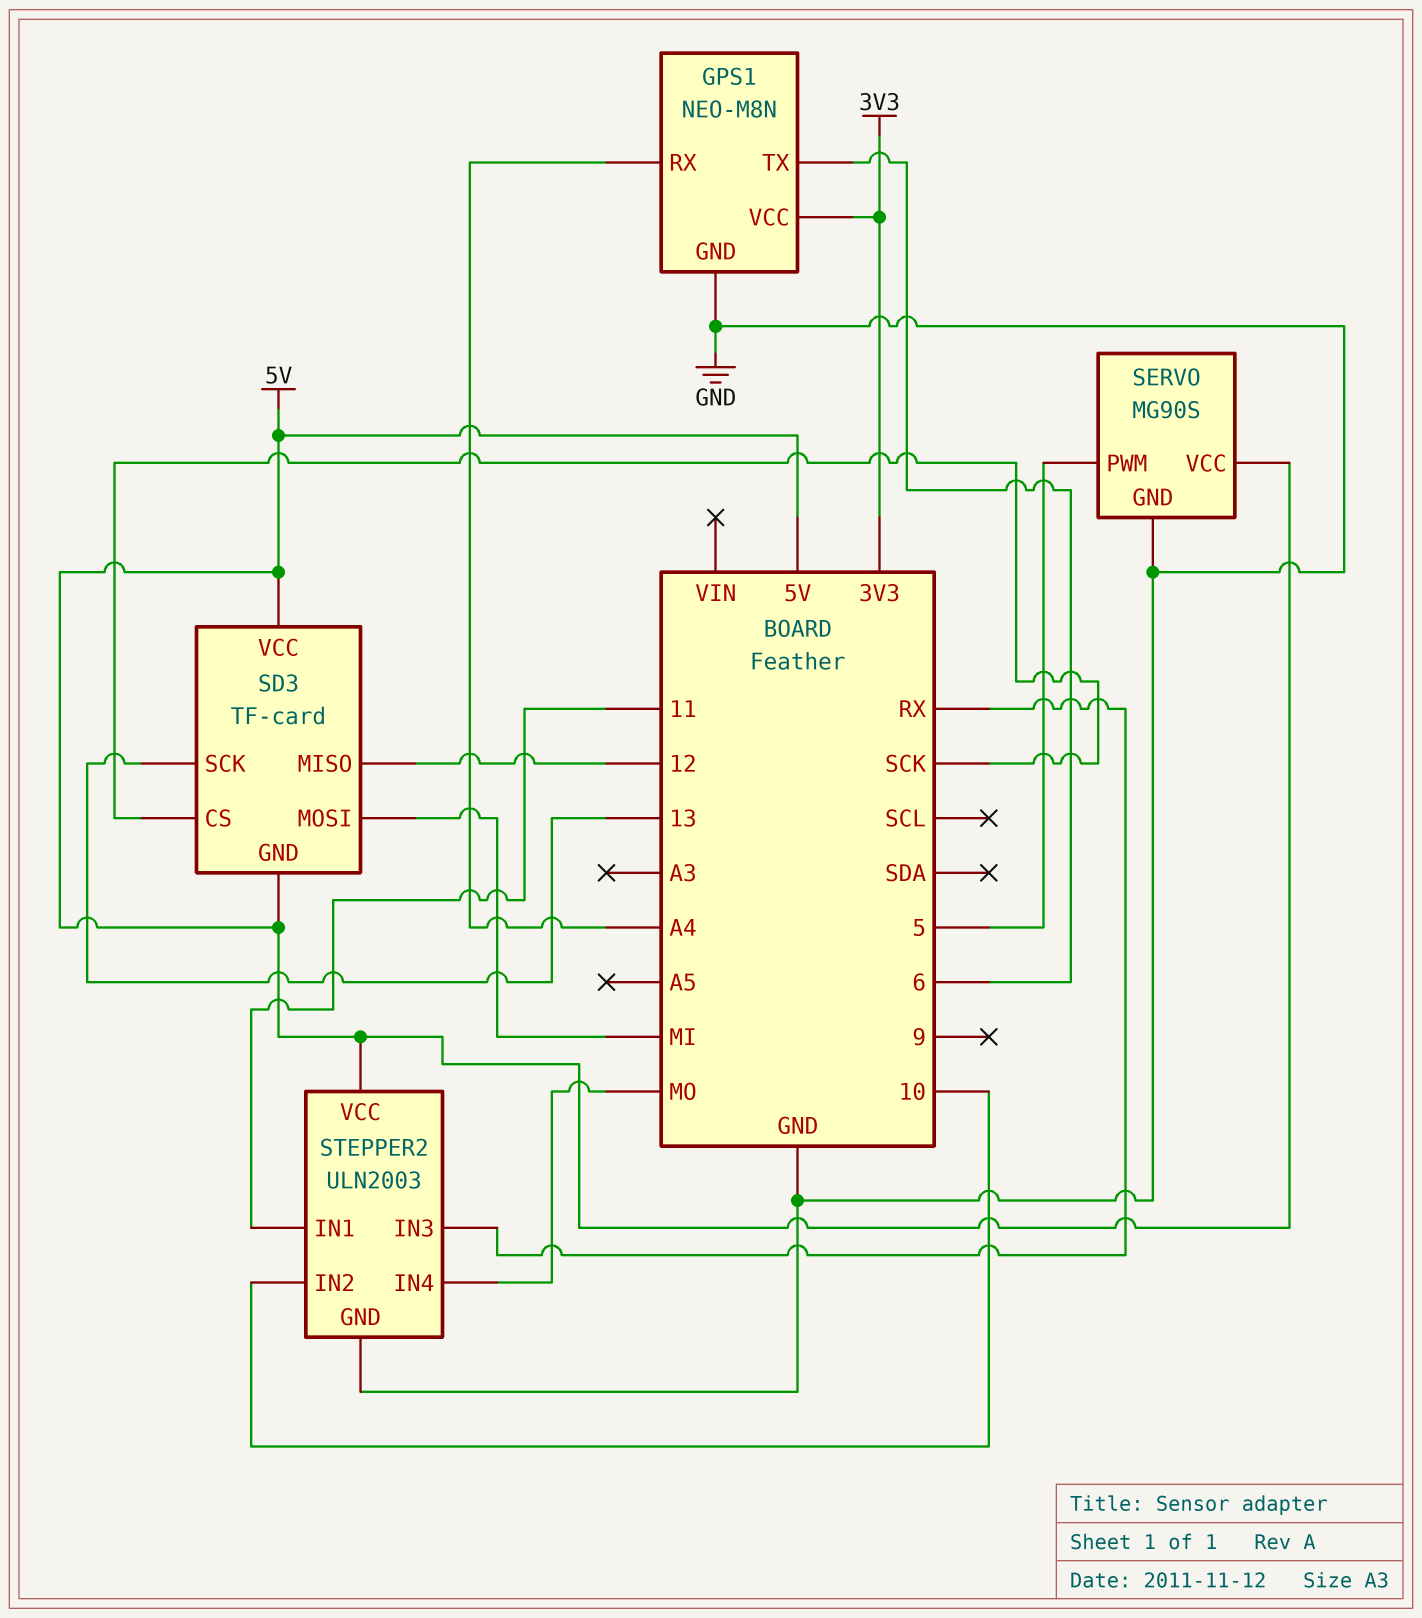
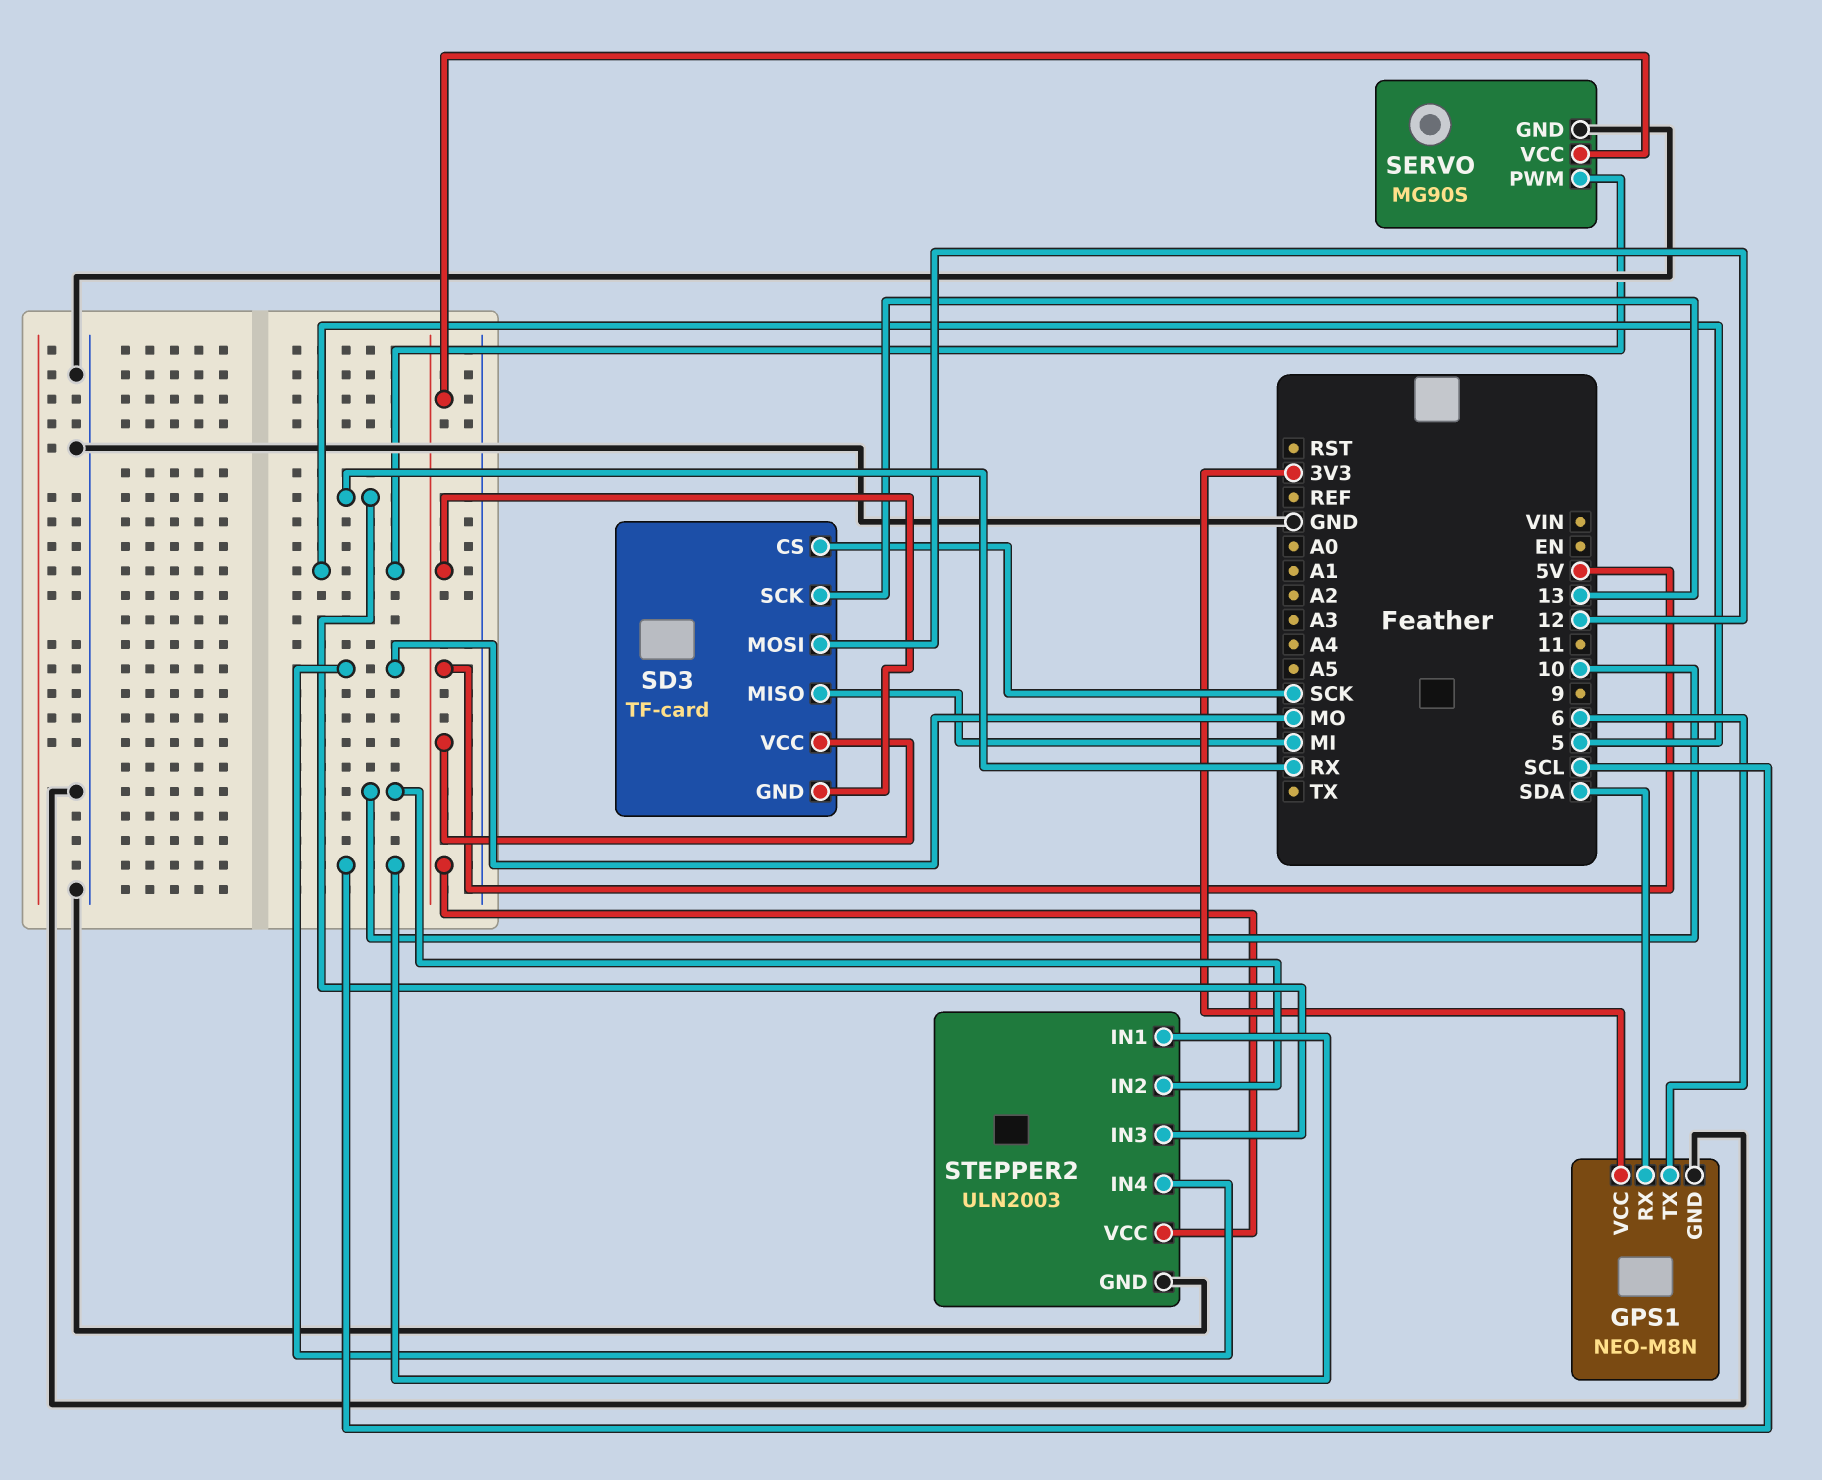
GPS1 pin RX: A4 -> SDA
SD3 pin MISO: 12 -> MI
SD3 pin MOSI: MI -> 12
STEPPER2 pin IN1: 11 -> SCL

